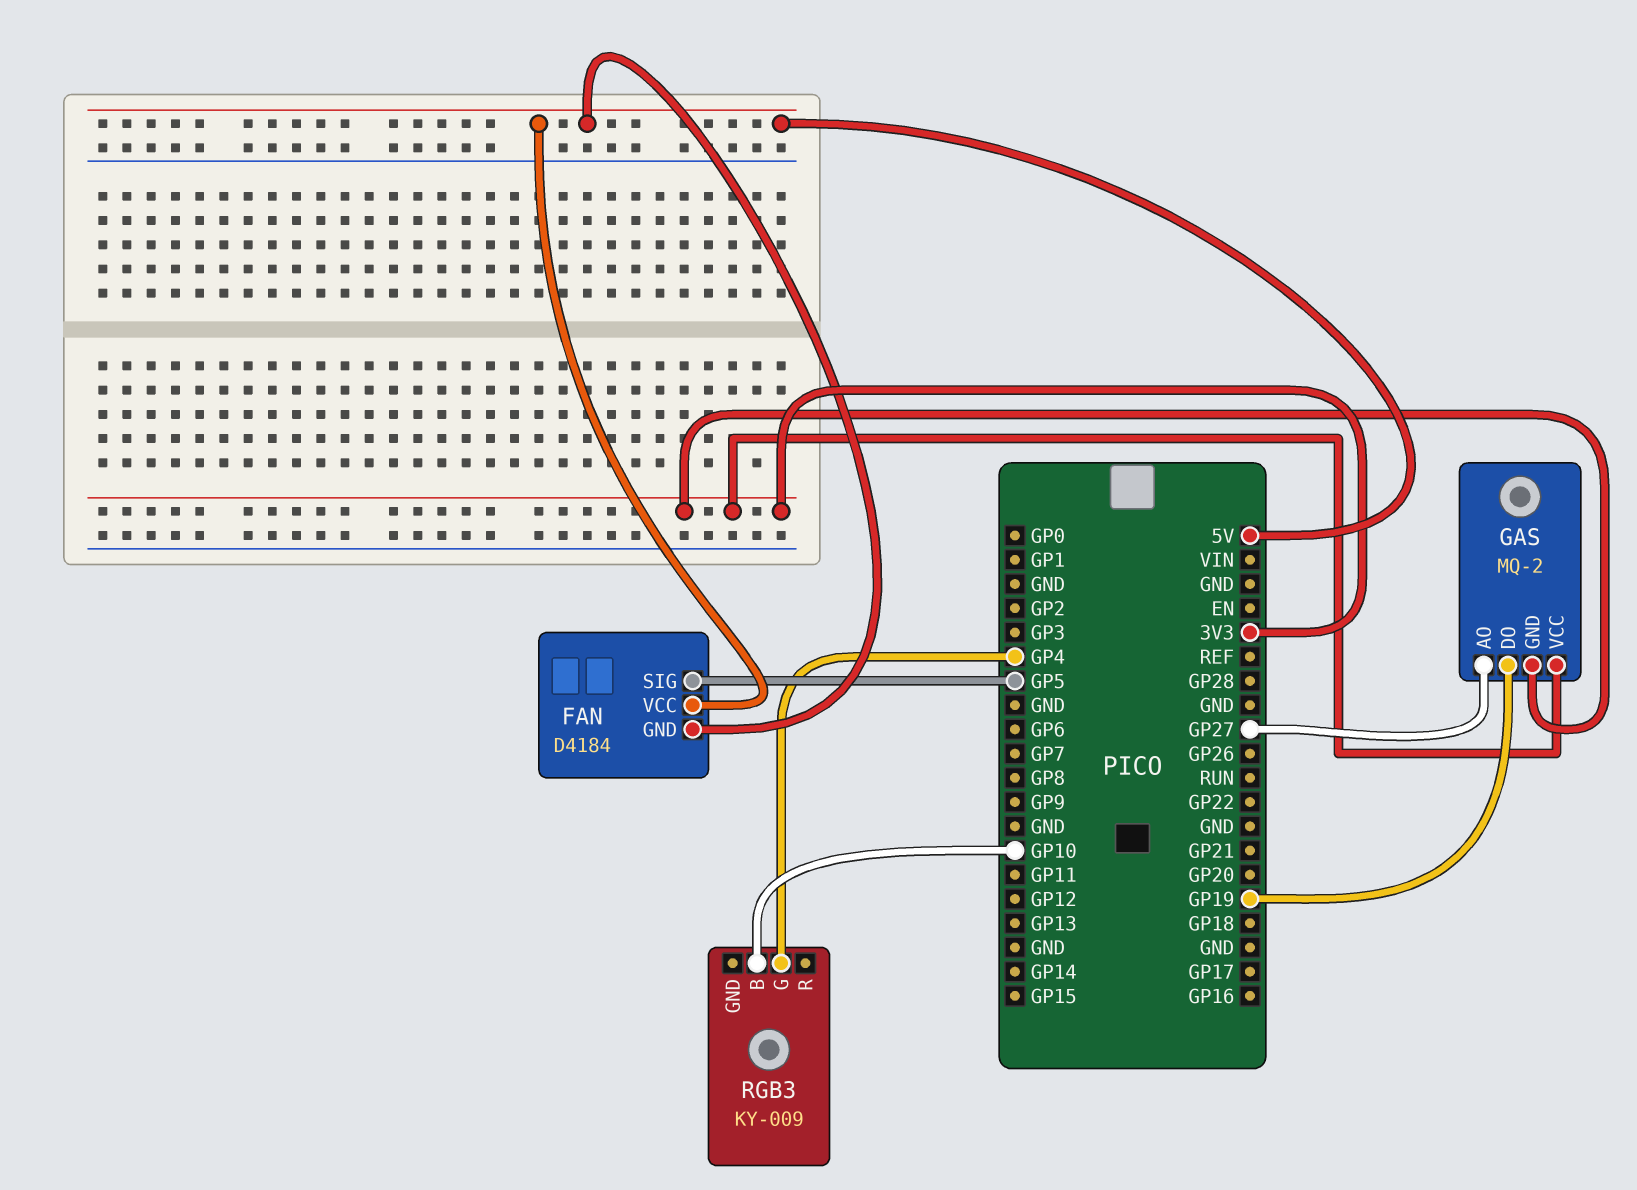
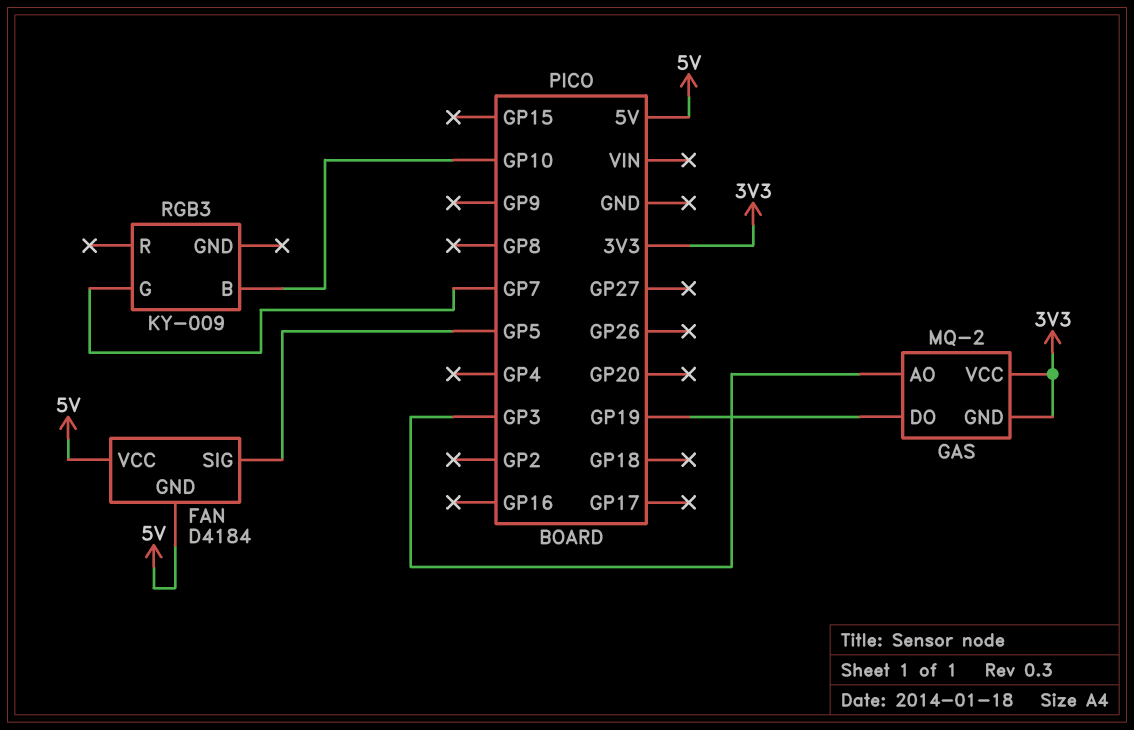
GAS pin AO: GP27 -> GP3
RGB3 pin G: GP4 -> GP7

